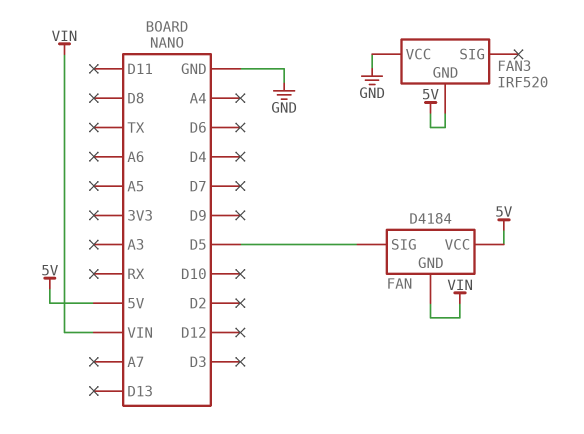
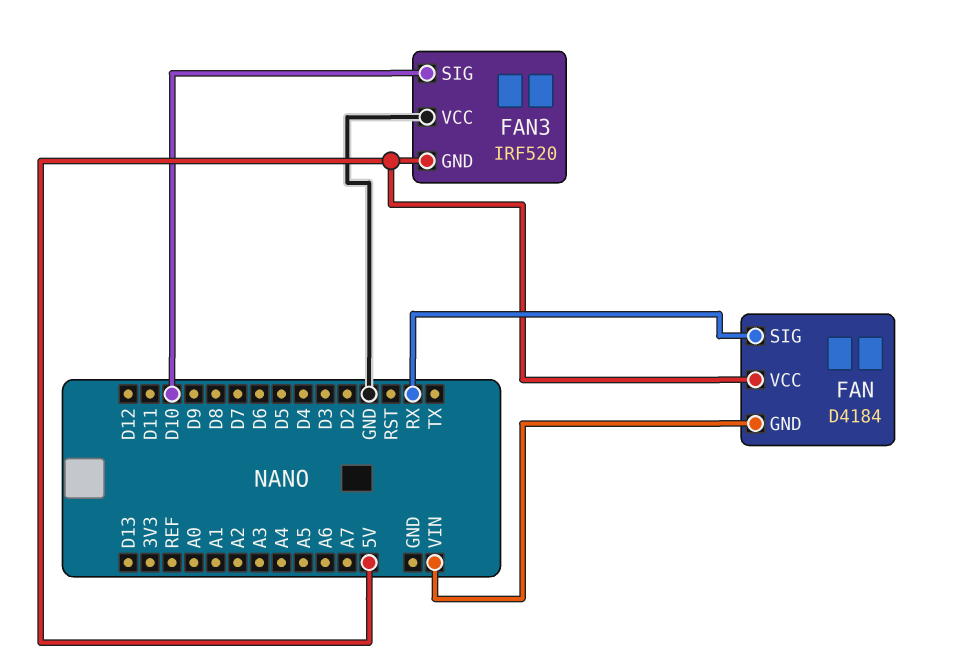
FAN pin SIG: D5 -> RX
FAN3 pin SIG: none -> D10

